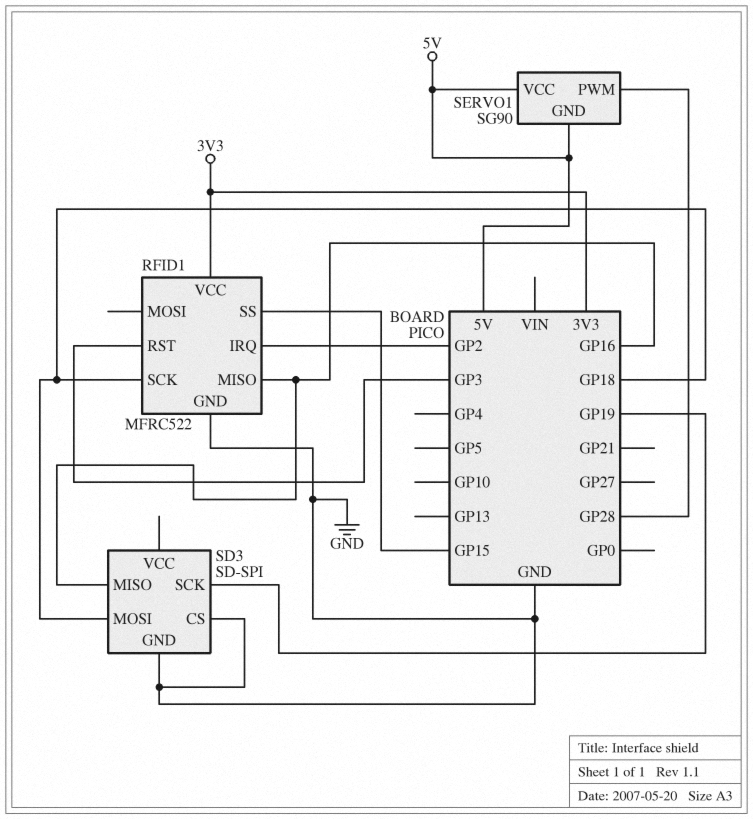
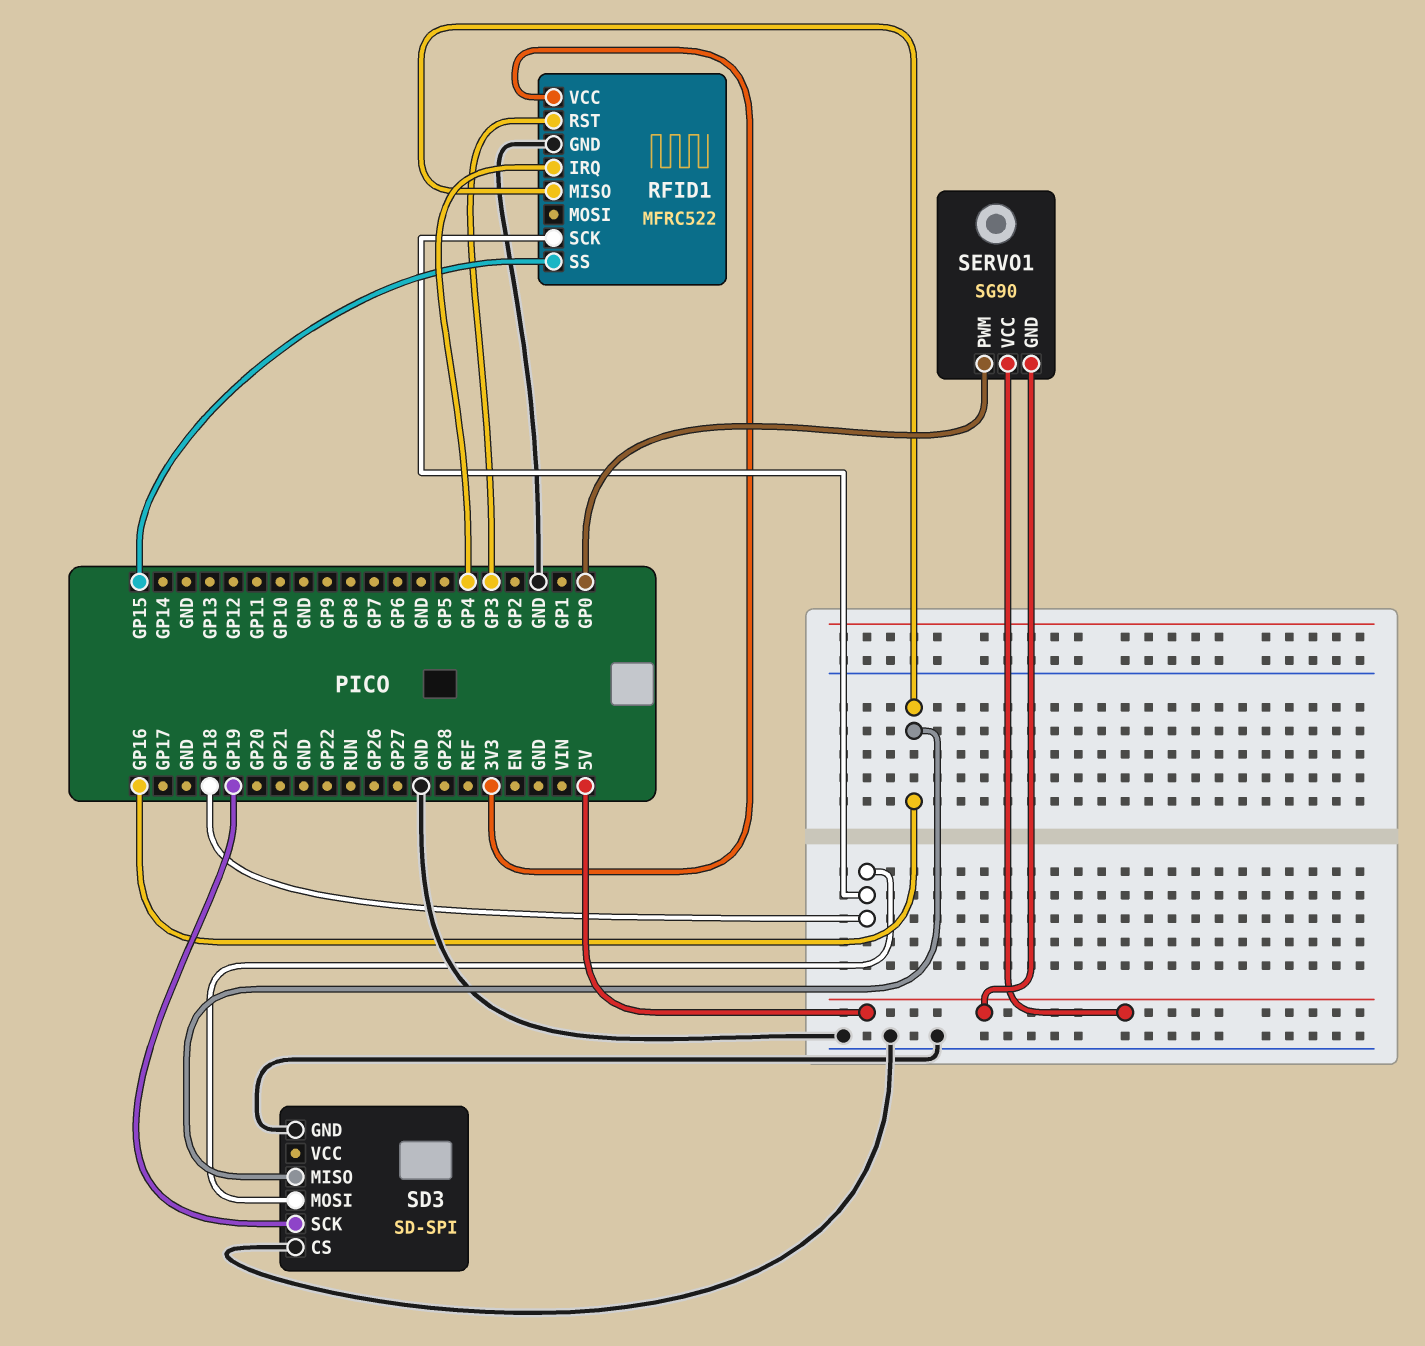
RFID1 pin IRQ: GP2 -> GP4
SERVO1 pin PWM: GP28 -> GP0

